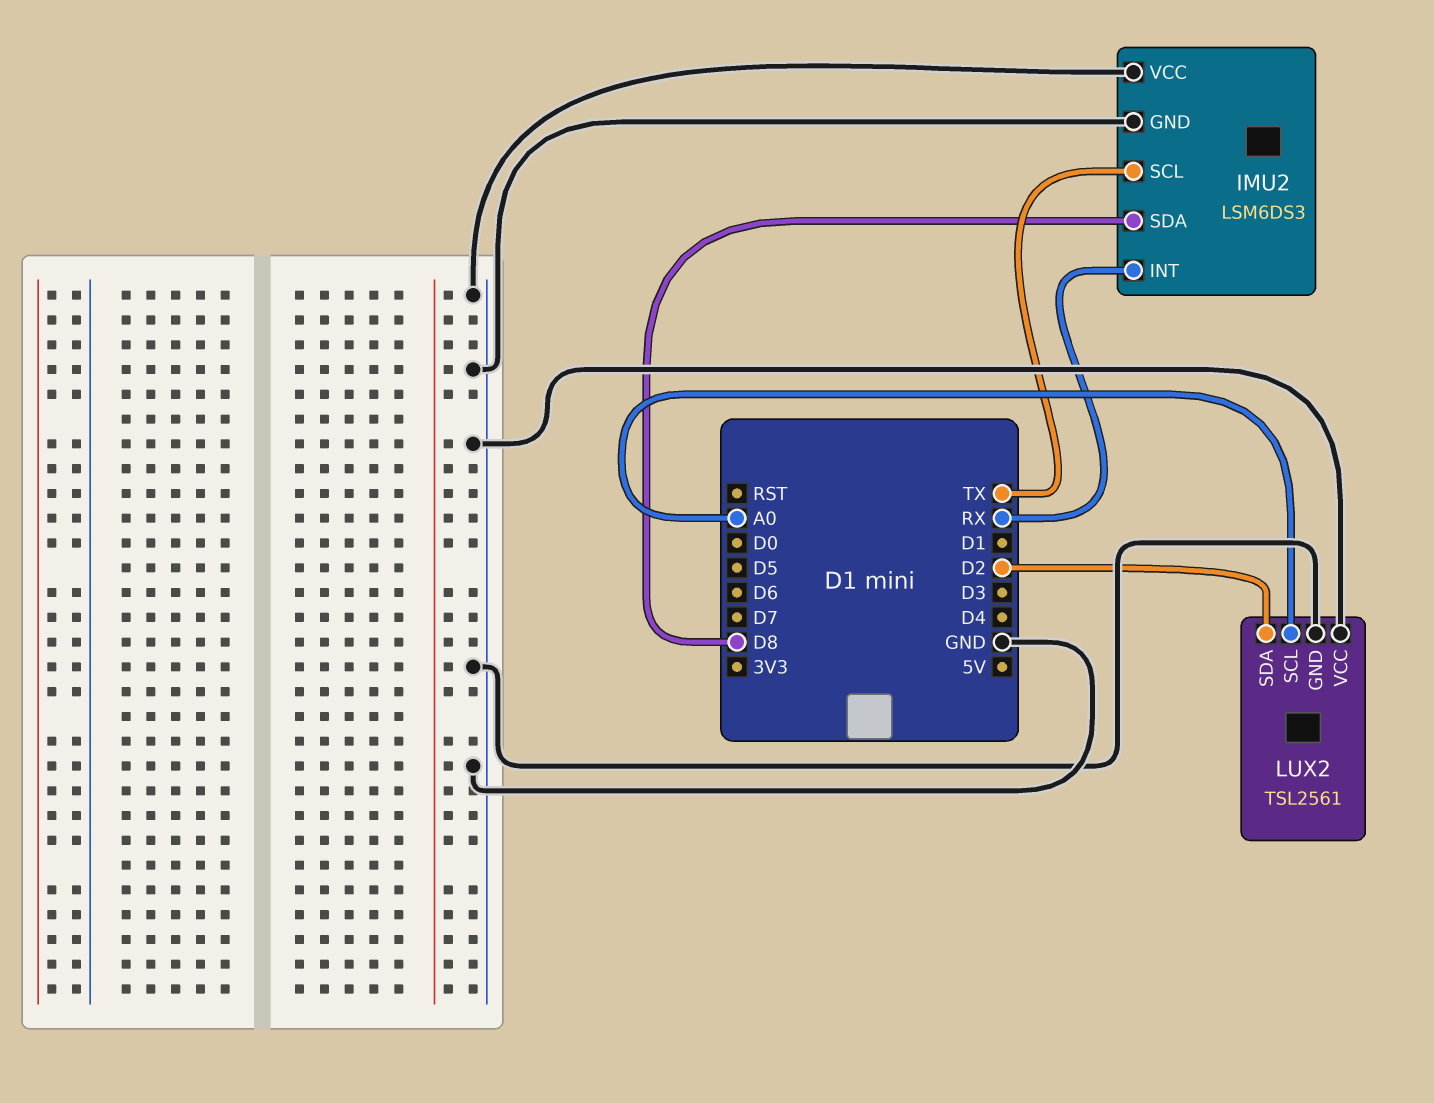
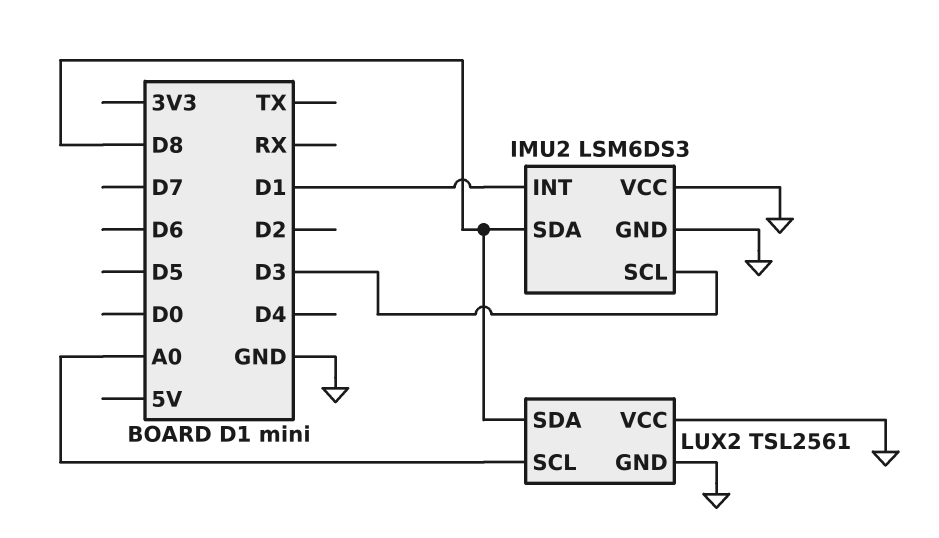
IMU2 pin INT: RX -> D1
IMU2 pin SCL: TX -> D3
LUX2 pin SDA: D2 -> D8

